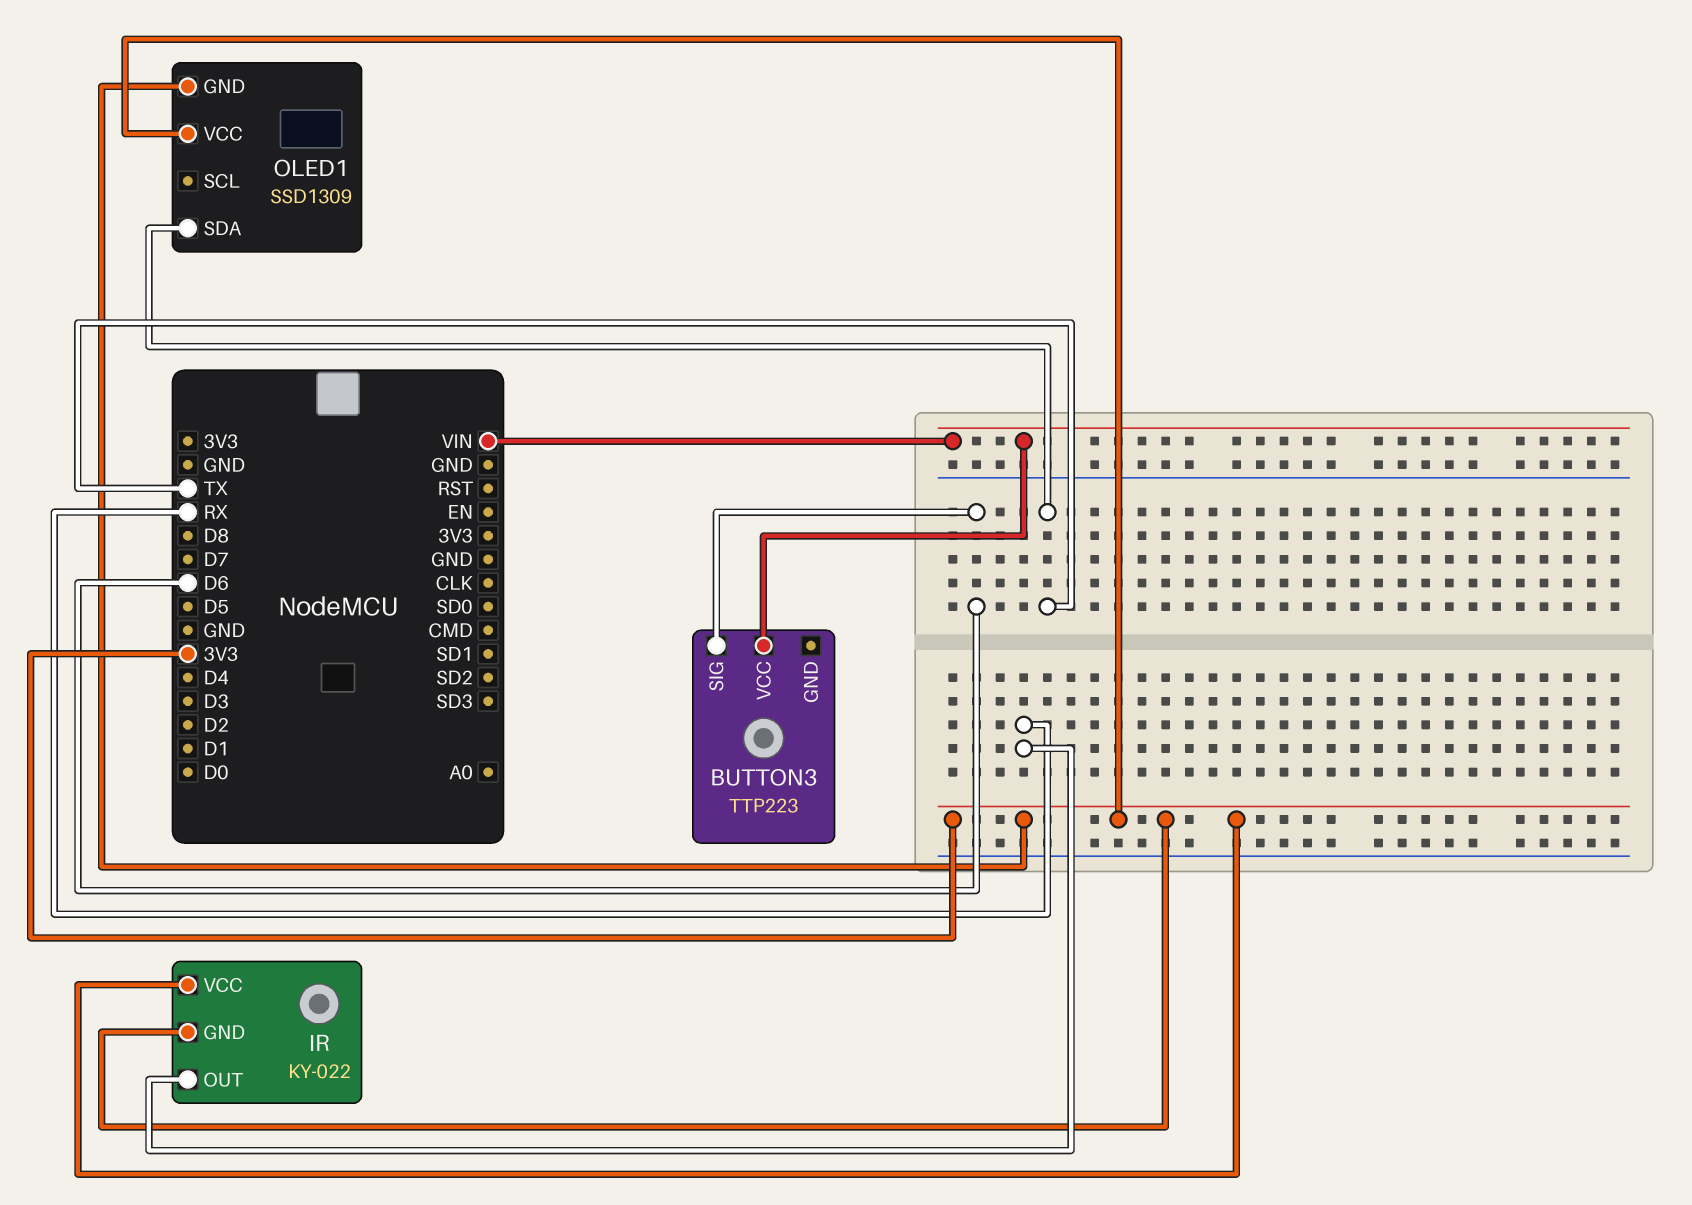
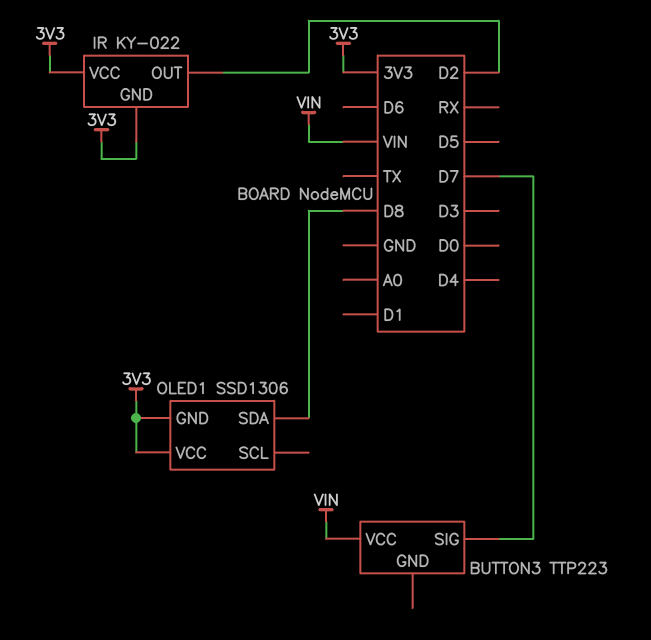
BUTTON3 pin SIG: D6 -> D7
IR pin OUT: RX -> D2
OLED1: SSD1309 -> SSD1306
OLED1 pin SDA: TX -> D8

